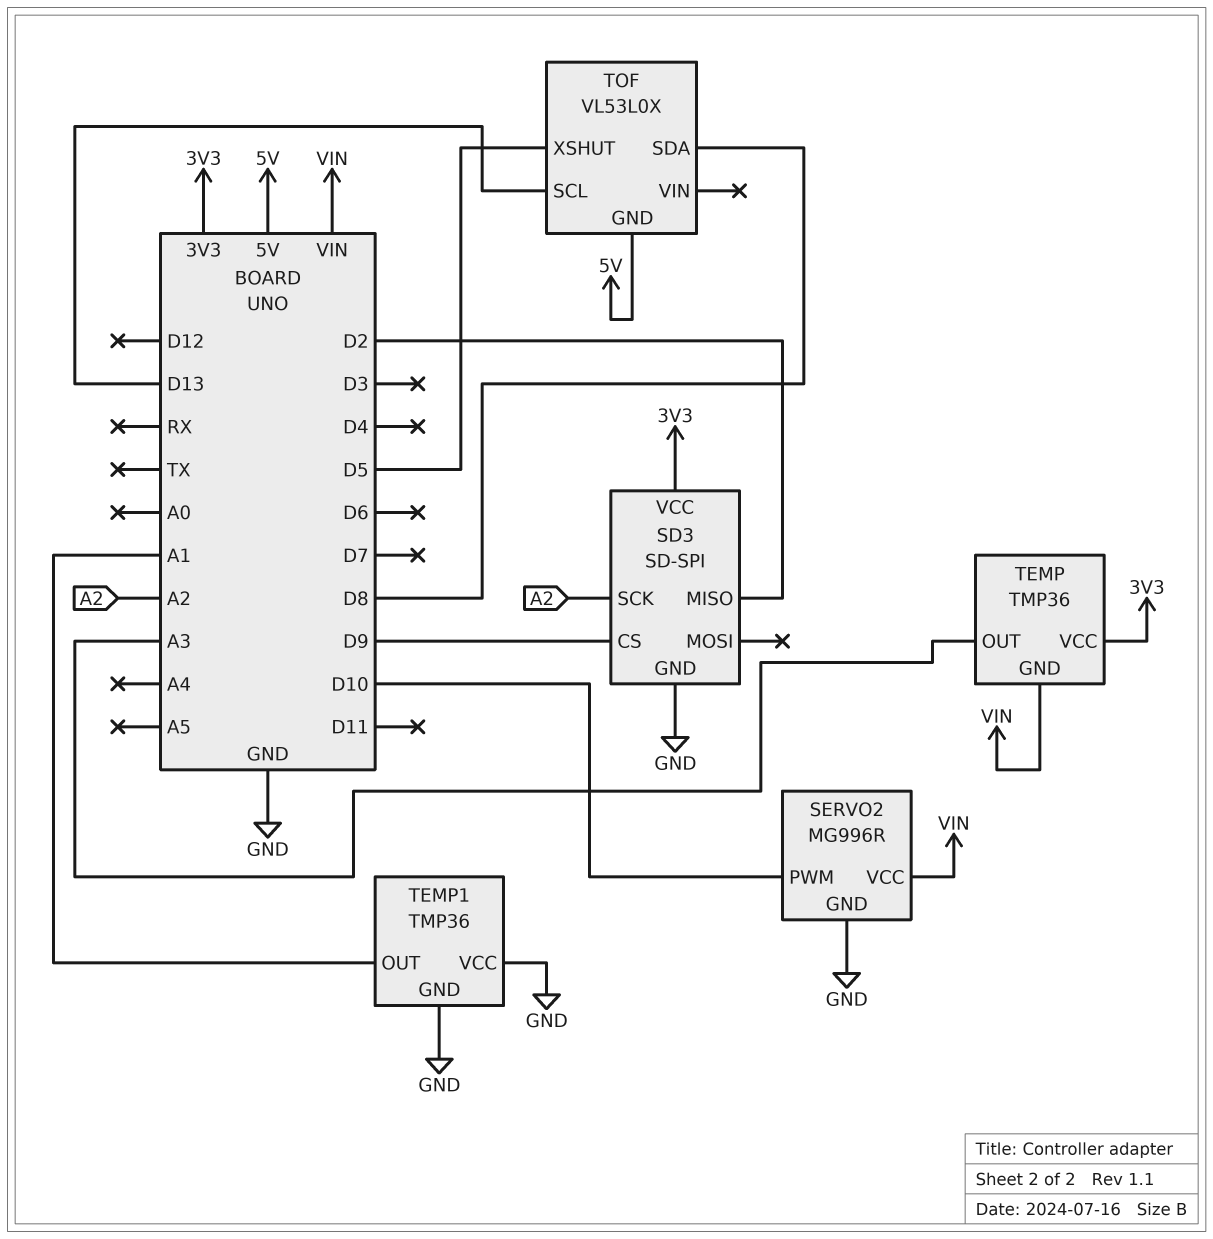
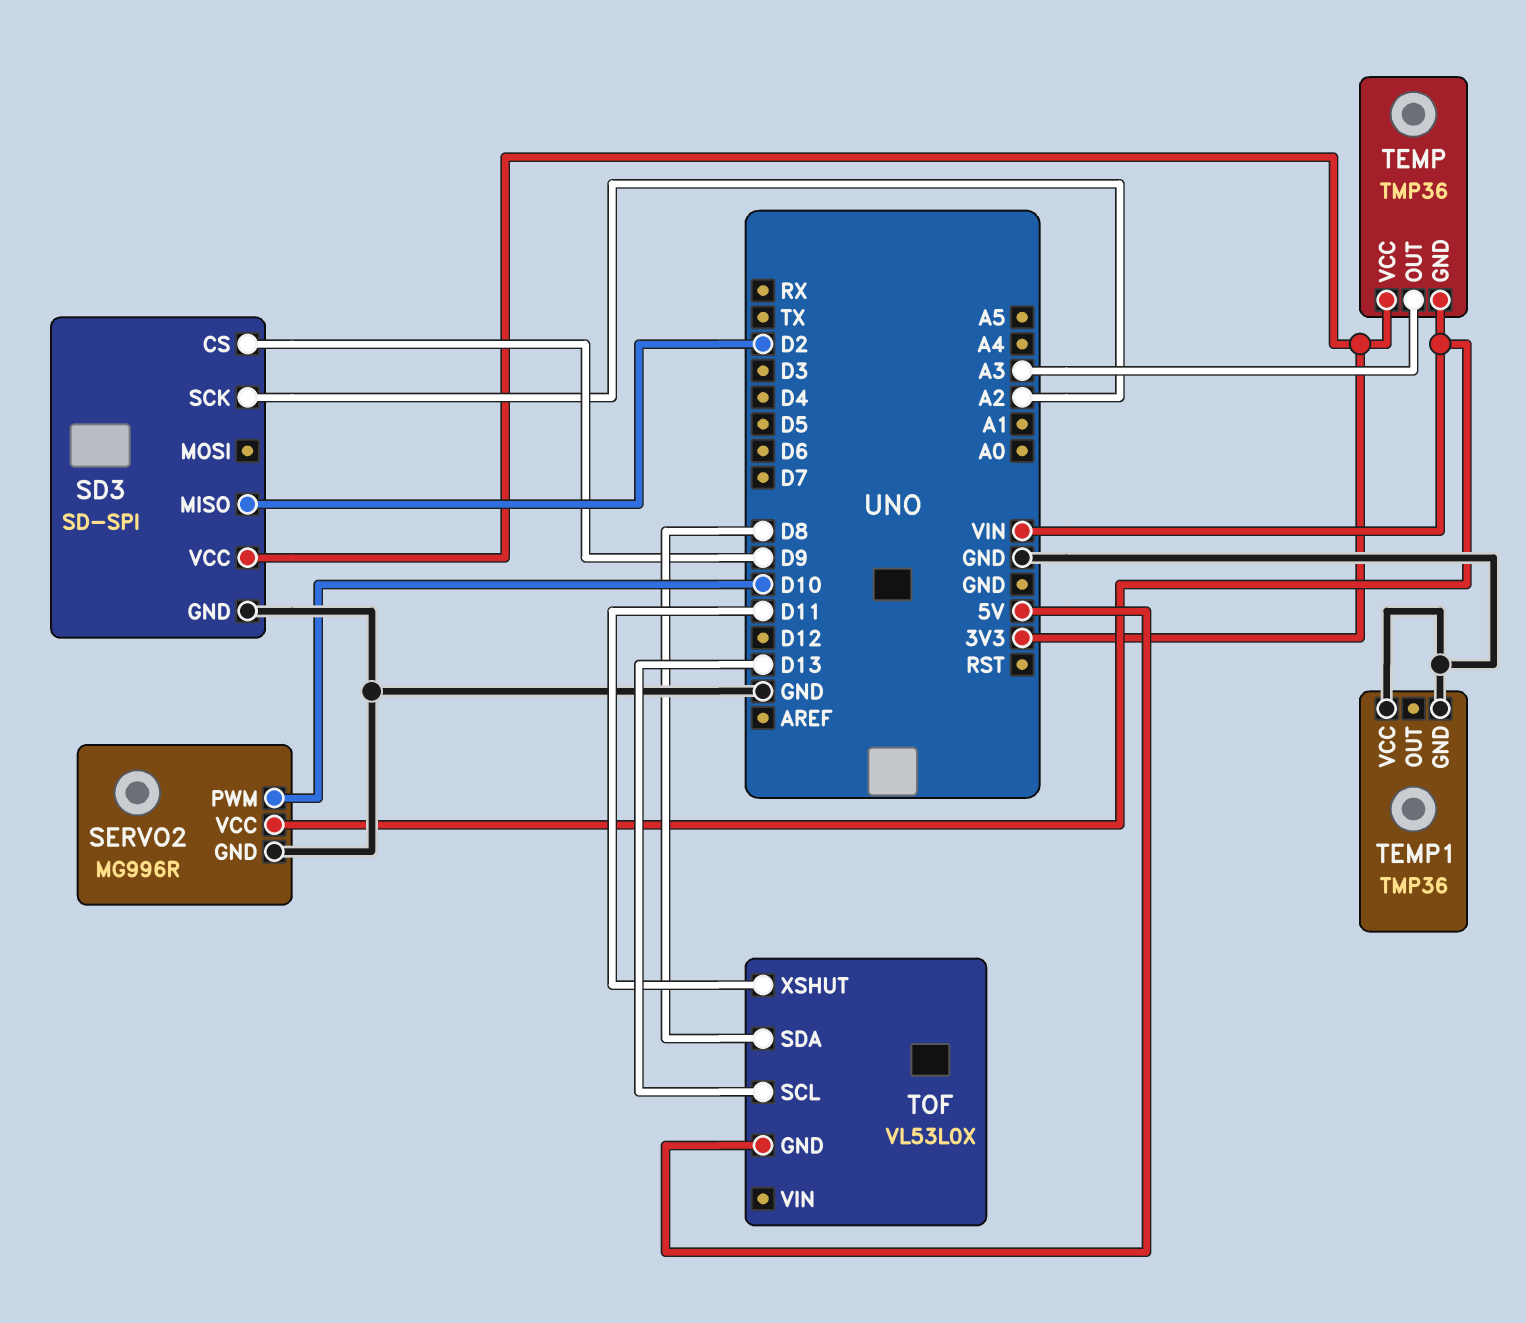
TEMP1 pin OUT: A1 -> none
TOF pin XSHUT: D5 -> D11

